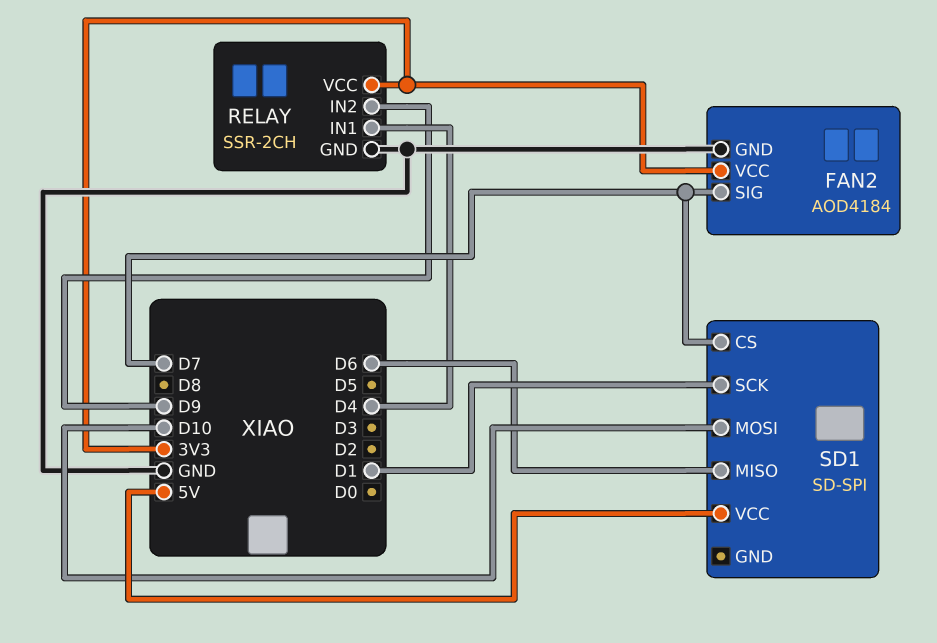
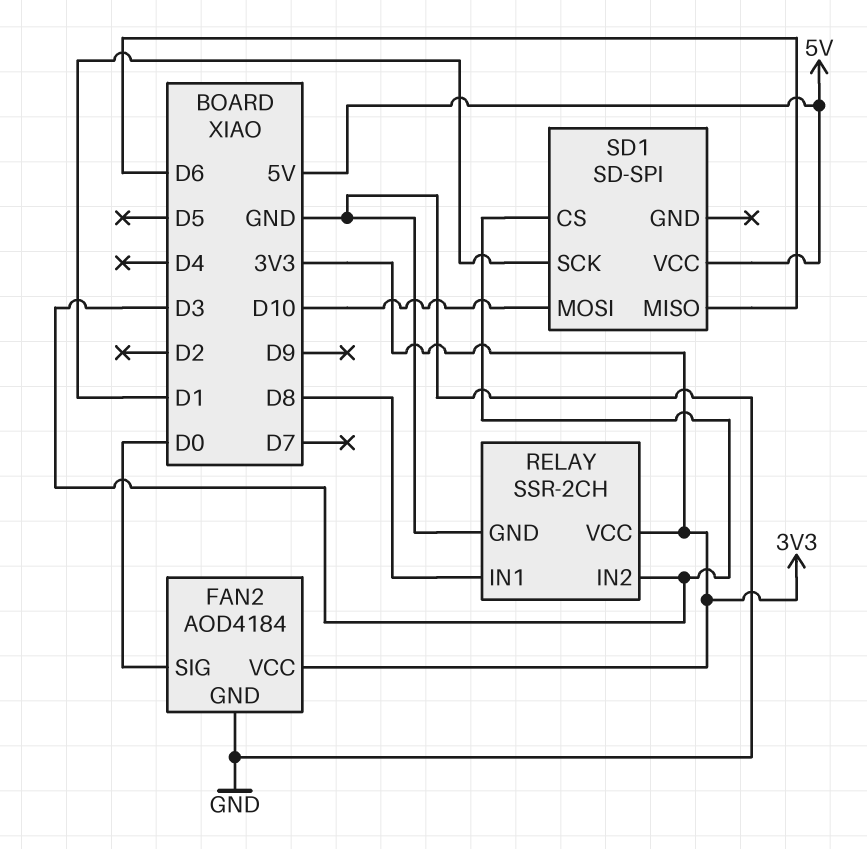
FAN2 pin SIG: D7 -> D0
RELAY pin IN1: D4 -> D8
RELAY pin IN2: D9 -> D3
SD1 pin CS: D7 -> D3

